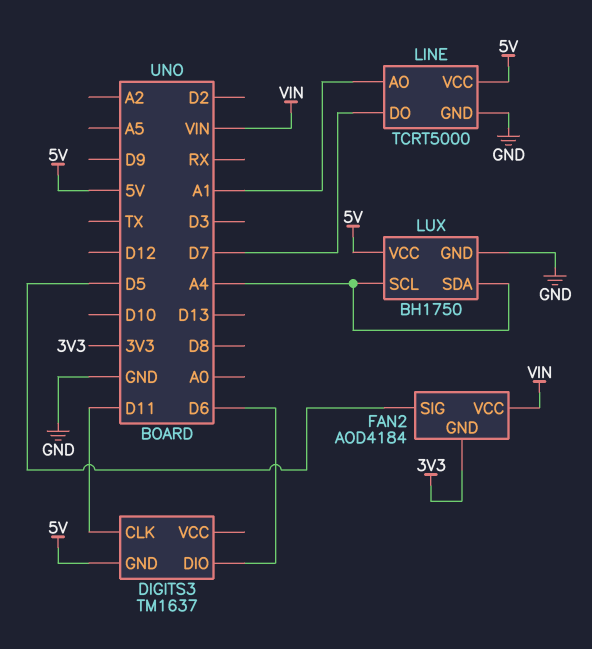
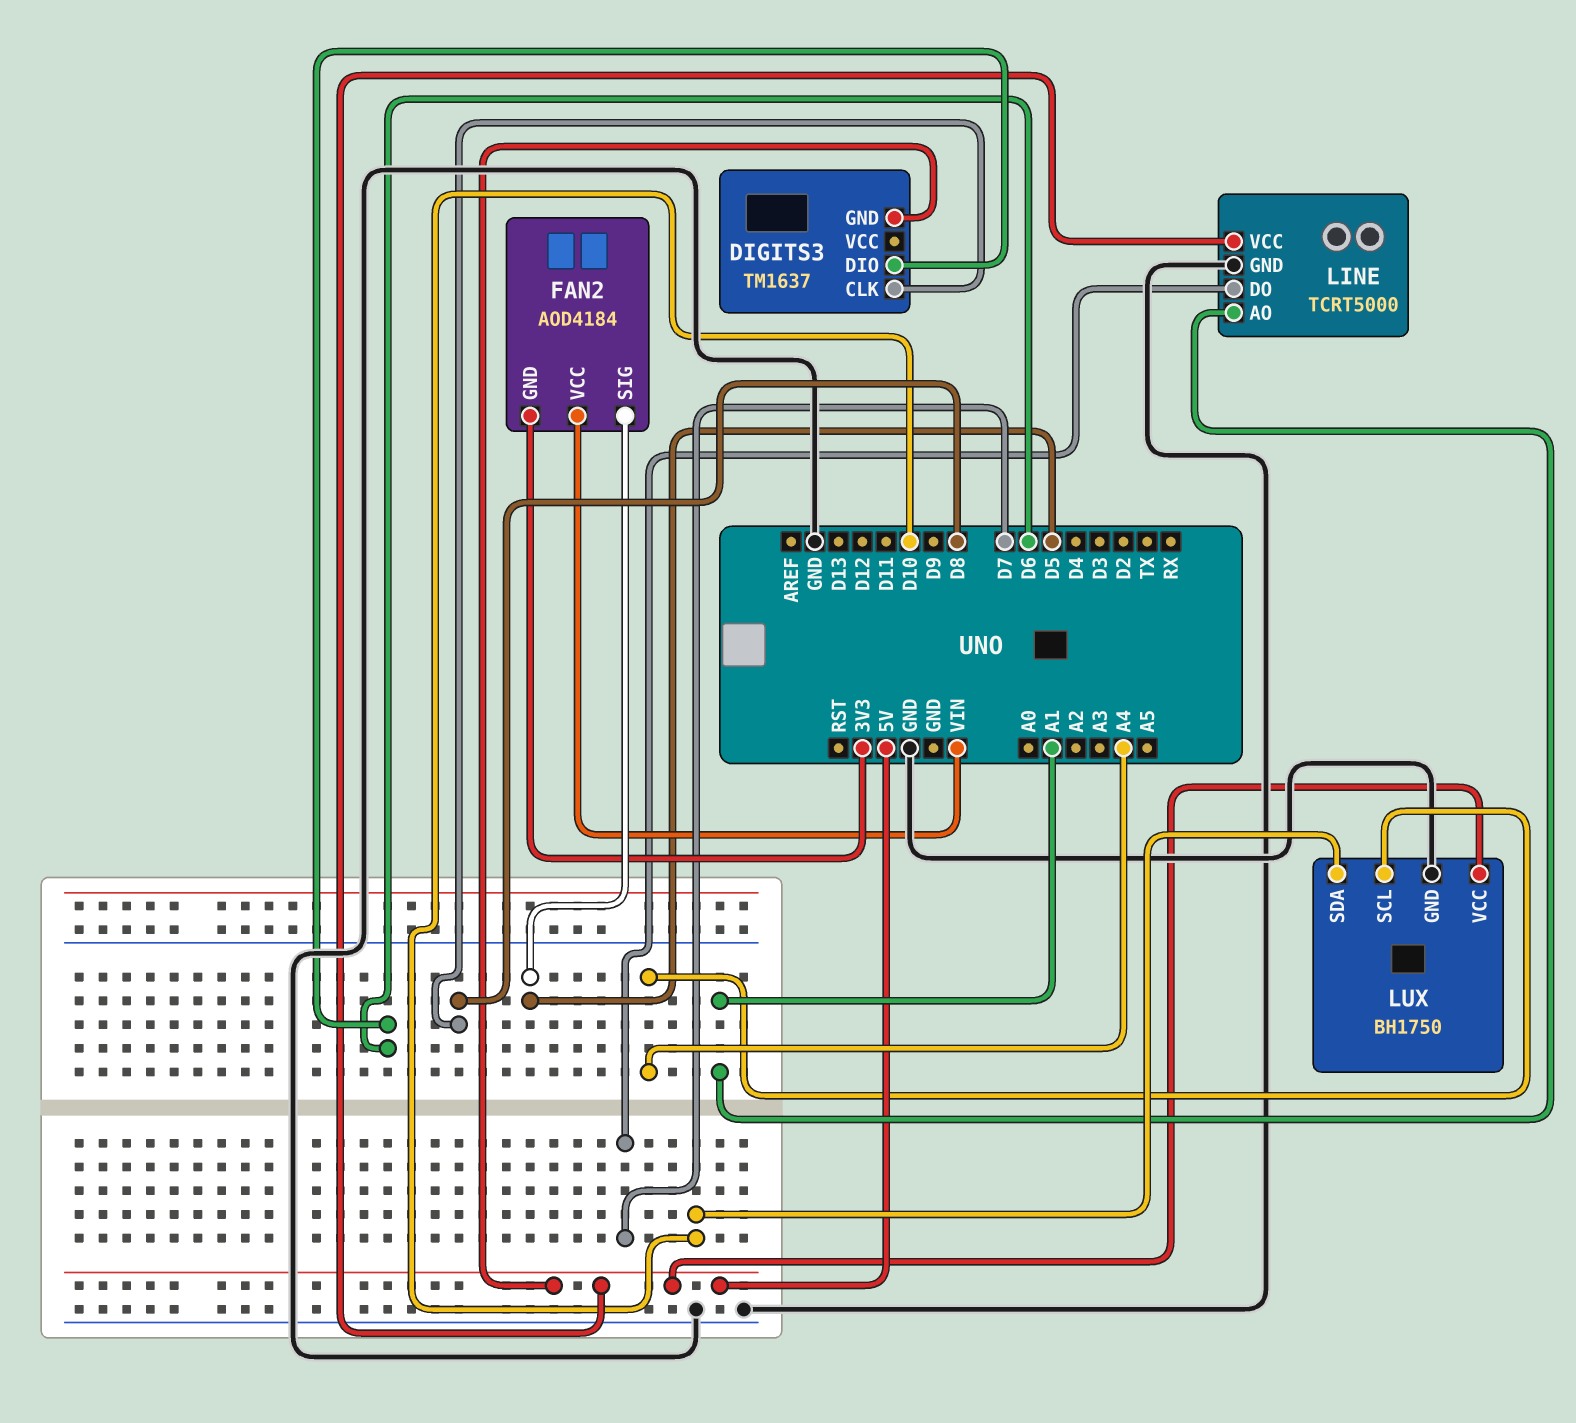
DIGITS3 pin CLK: D11 -> D8
LUX pin SDA: A4 -> D10

